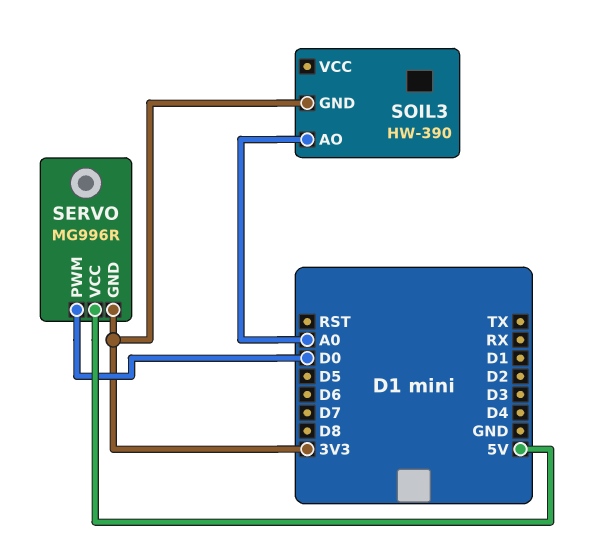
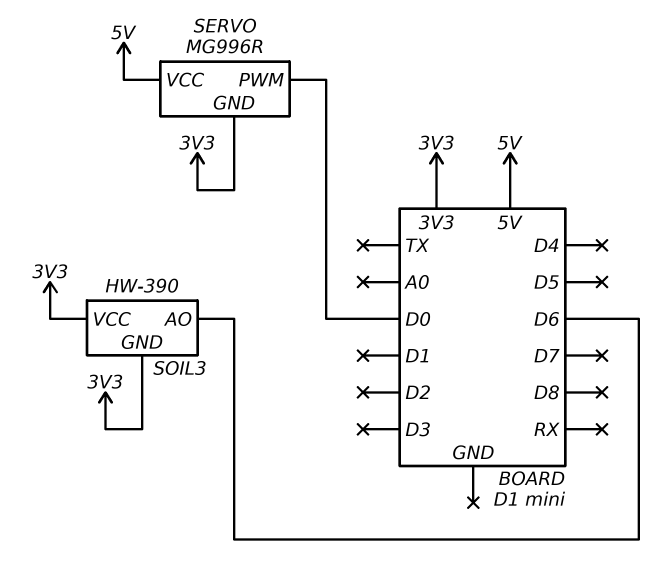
SOIL3 pin AO: A0 -> D6
SOIL3 pin VCC: none -> 3V3

